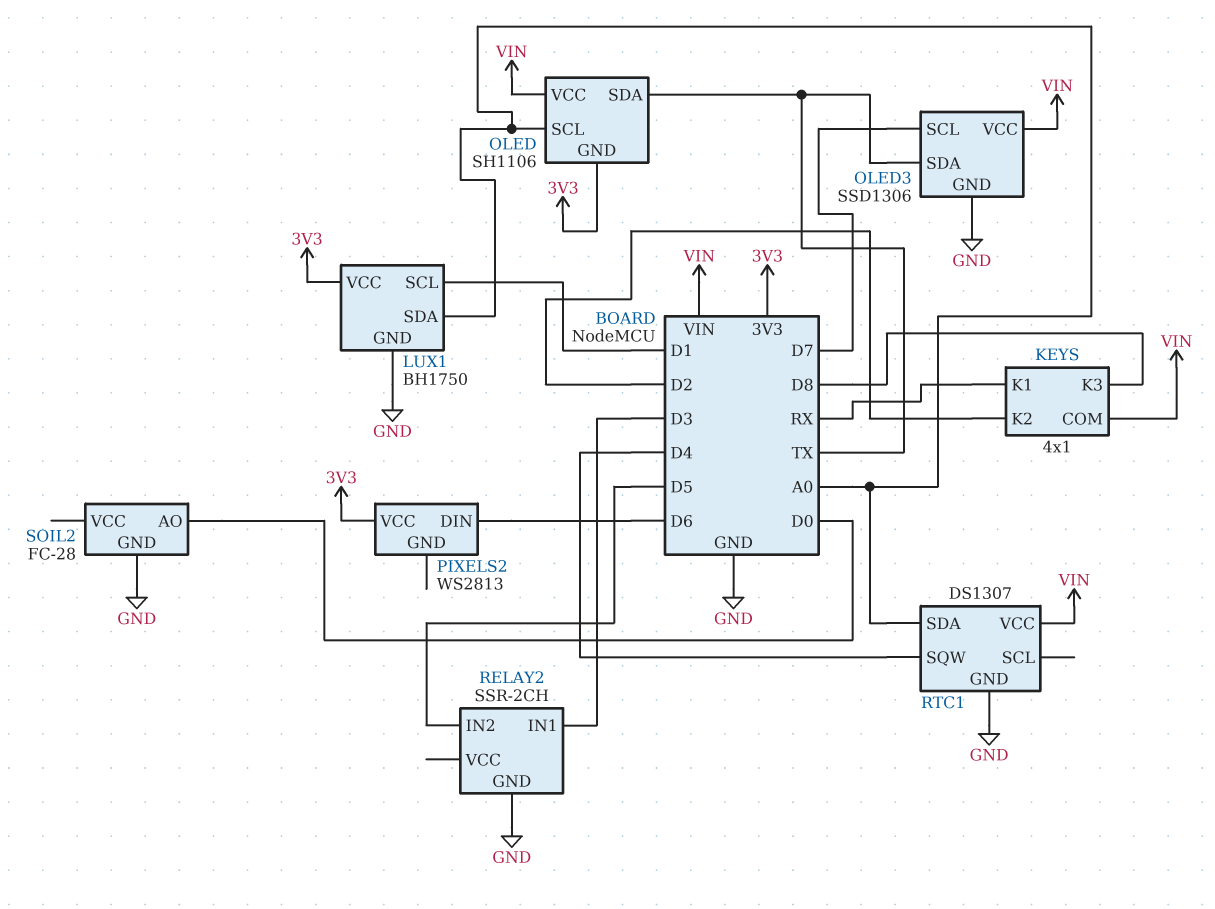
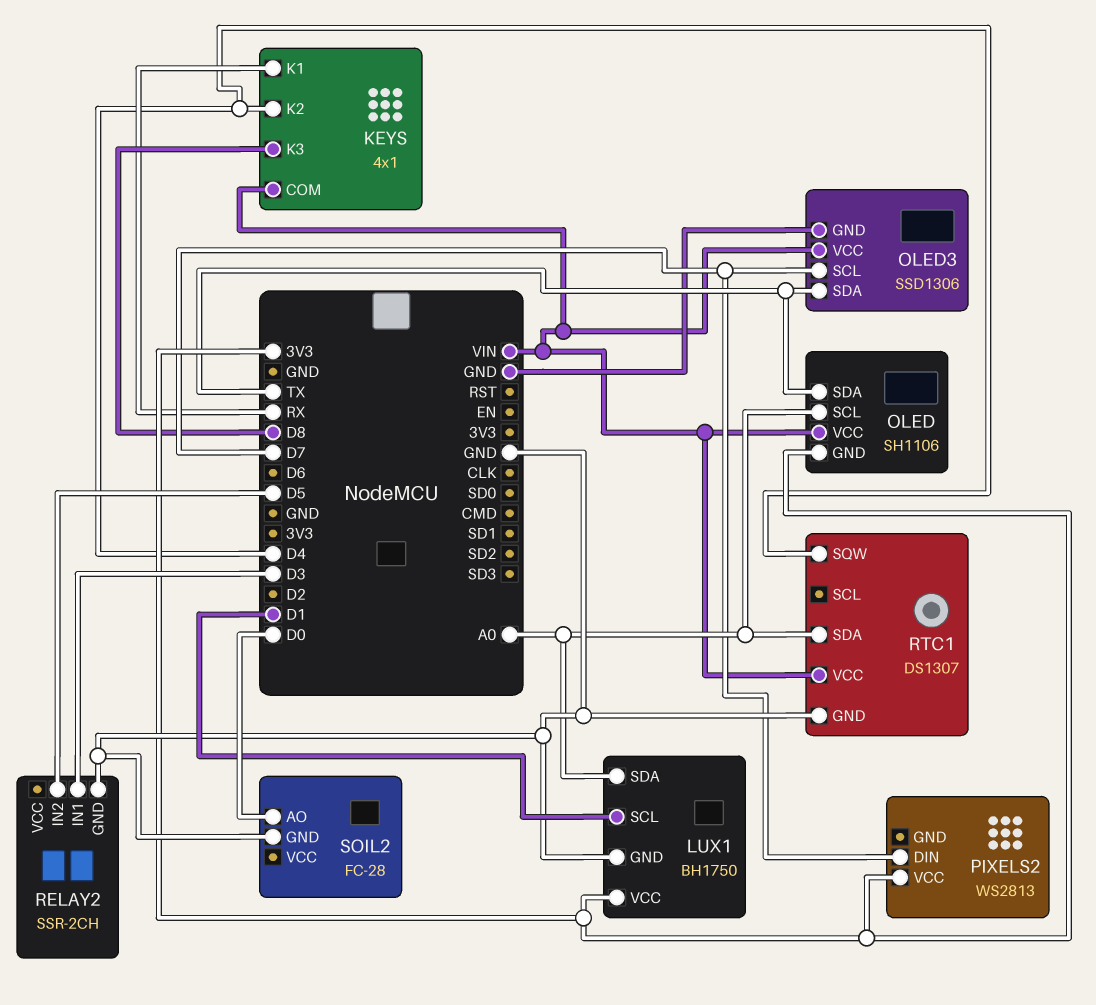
KEYS pin K2: D2 -> D4
PIXELS2 pin DIN: D6 -> D7

